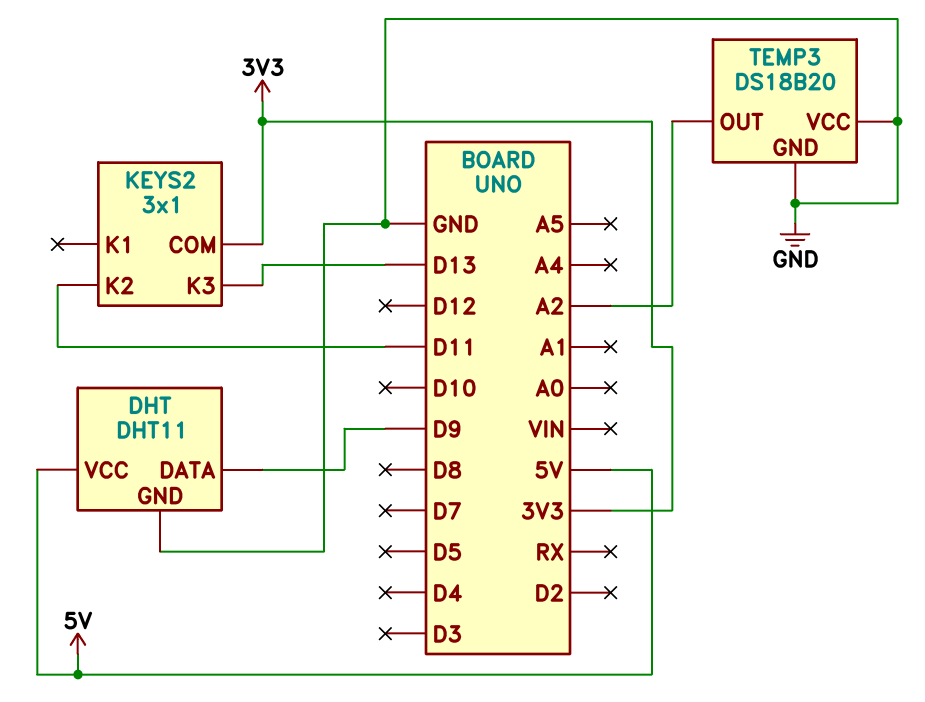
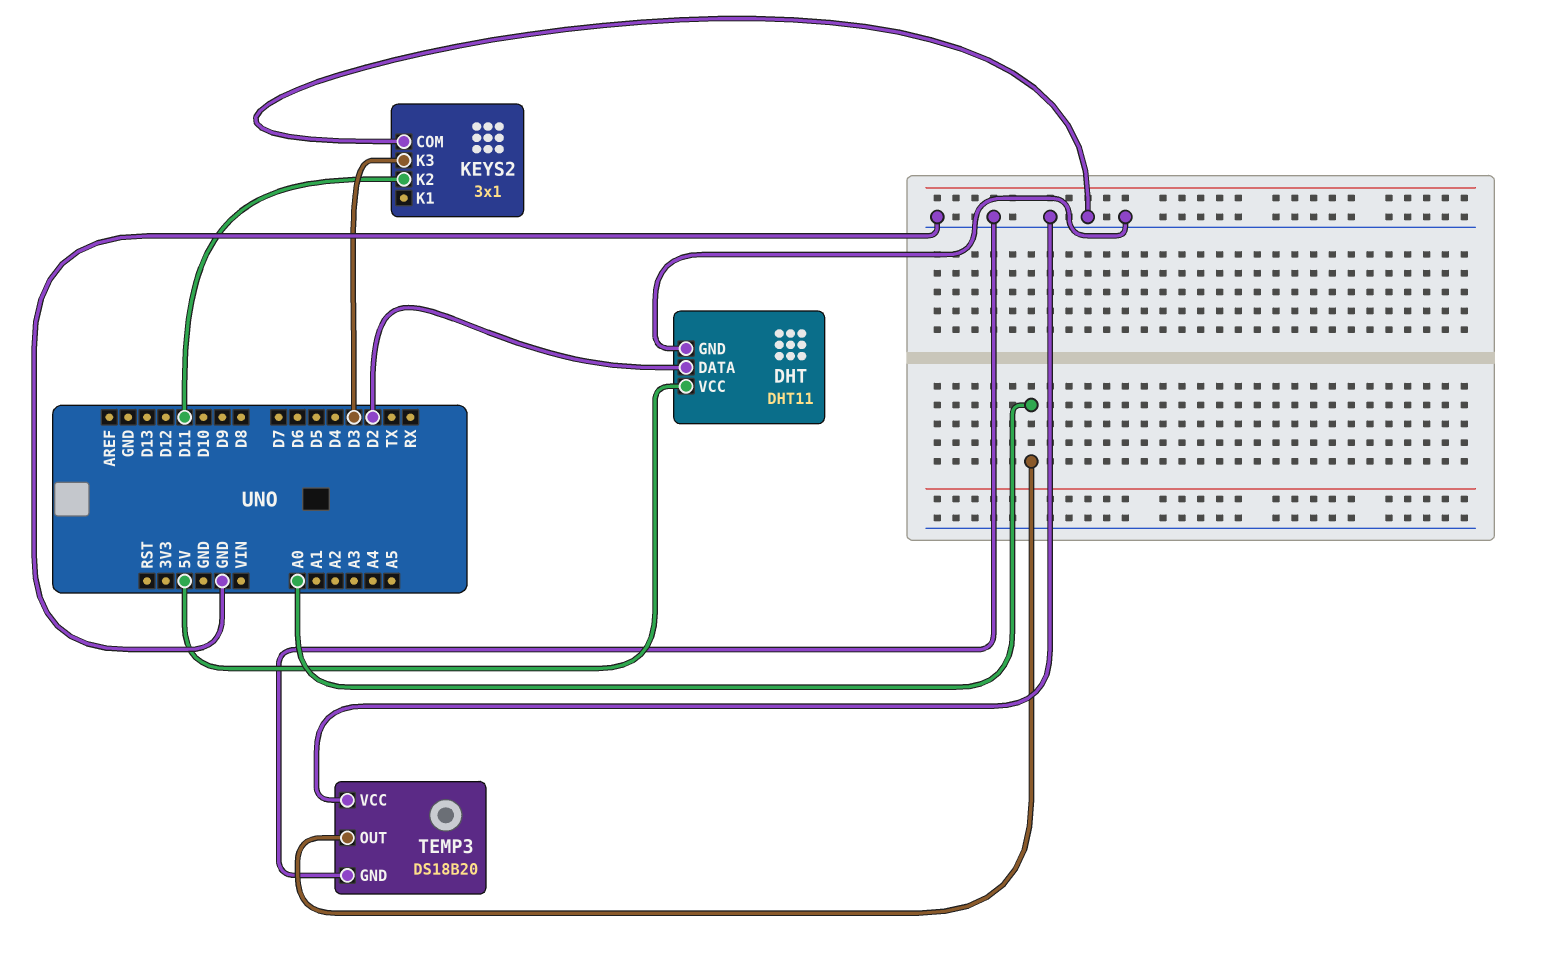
DHT pin DATA: D9 -> D2
KEYS2 pin COM: 3V3 -> GND
KEYS2 pin K3: D13 -> D3
TEMP3 pin OUT: A2 -> A0

